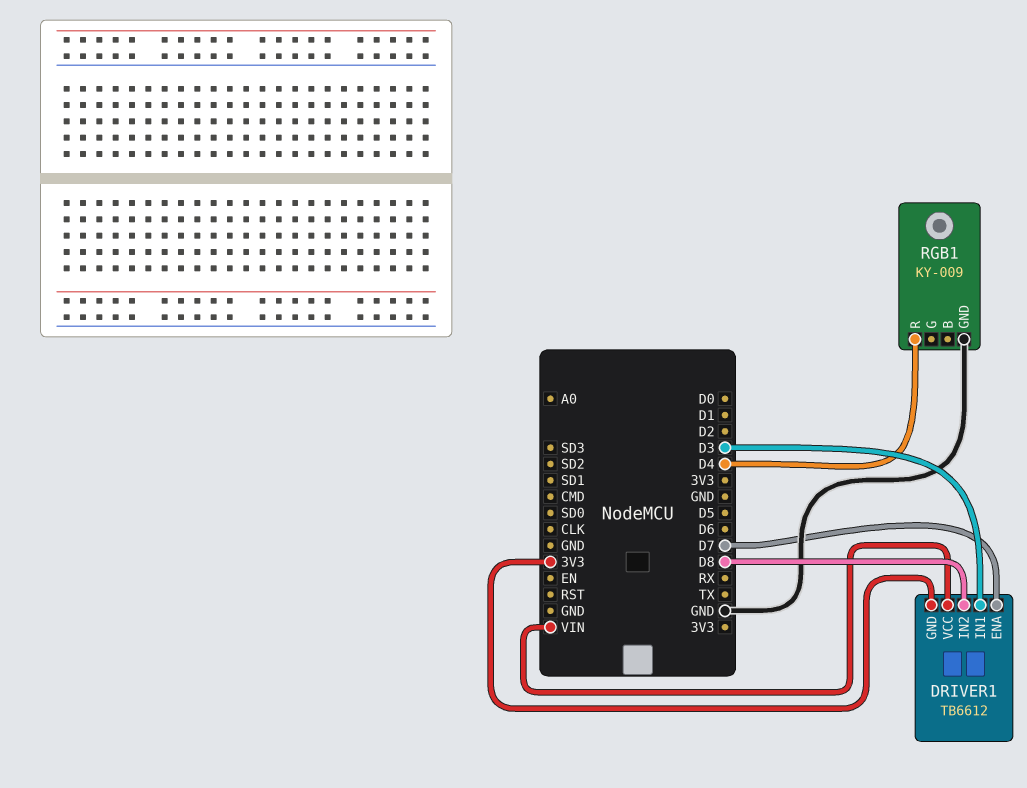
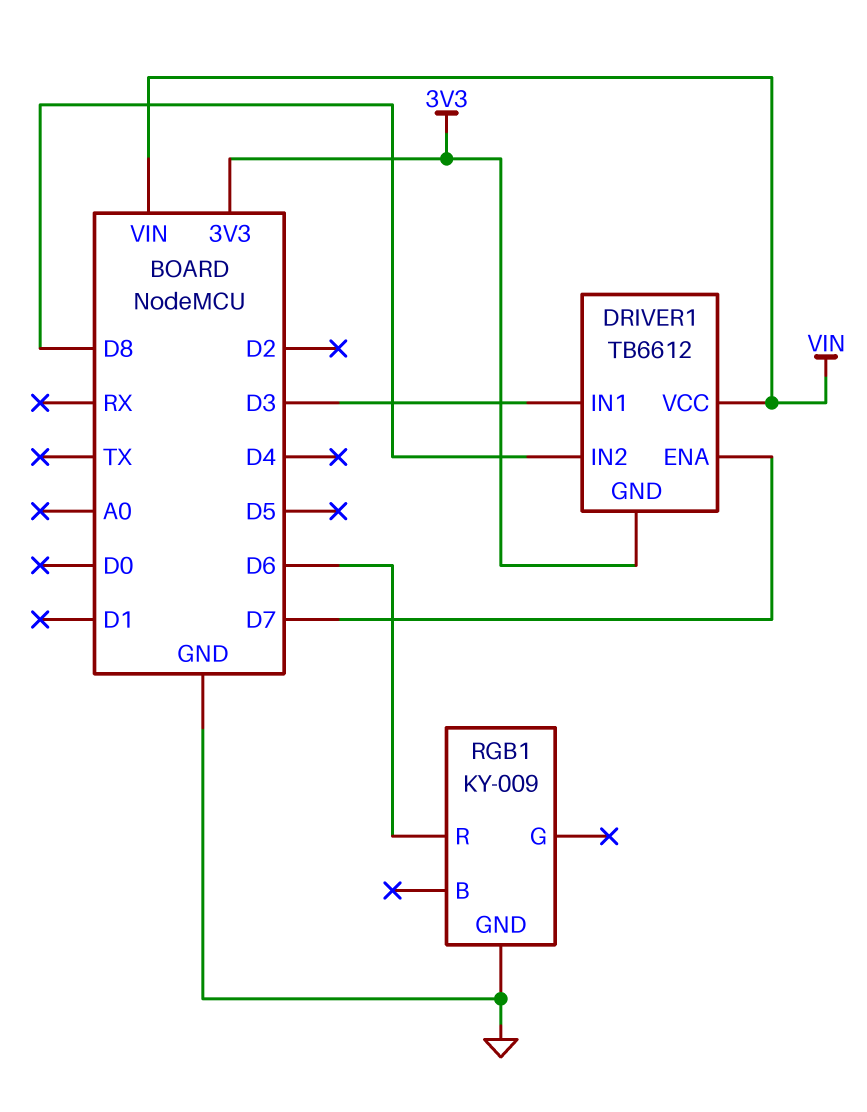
RGB1 pin R: D4 -> D6

